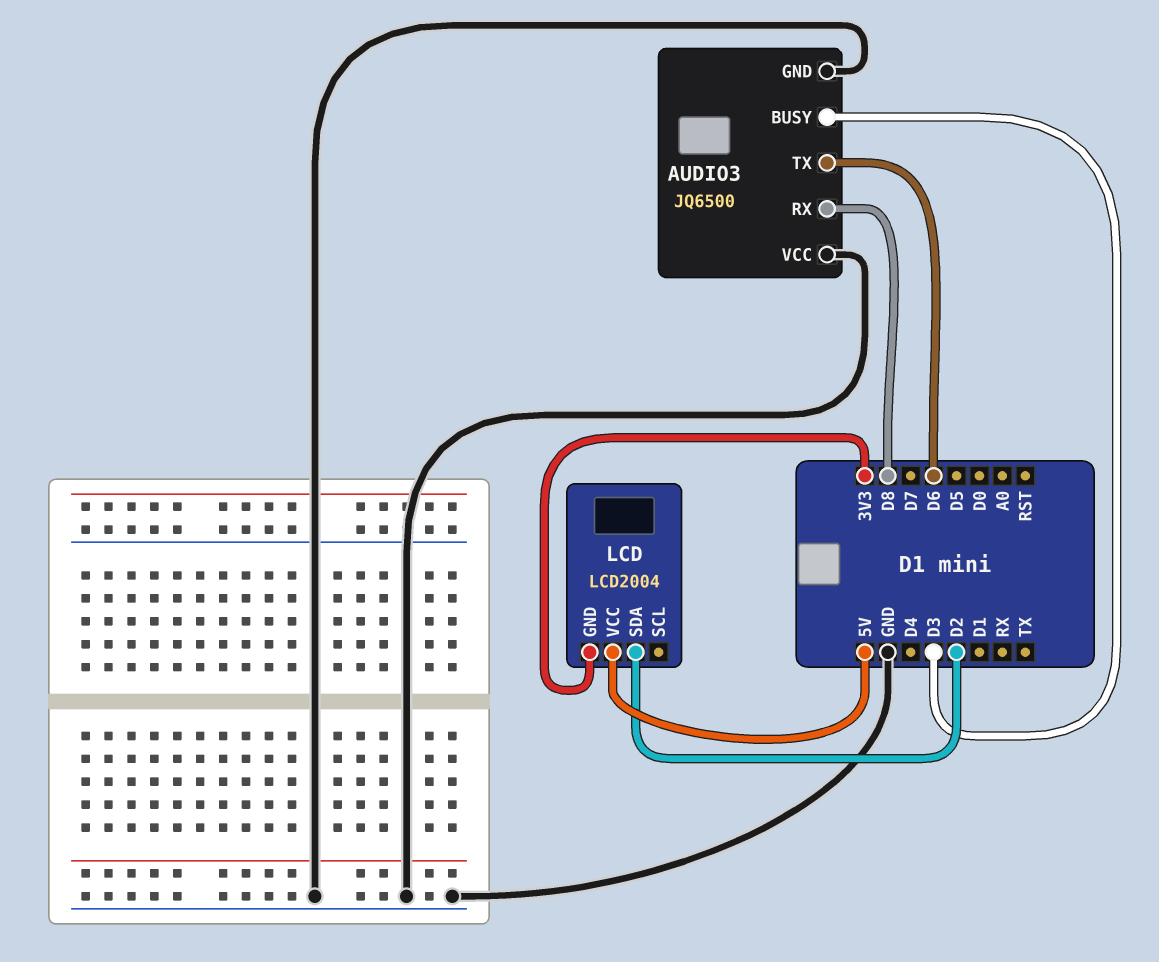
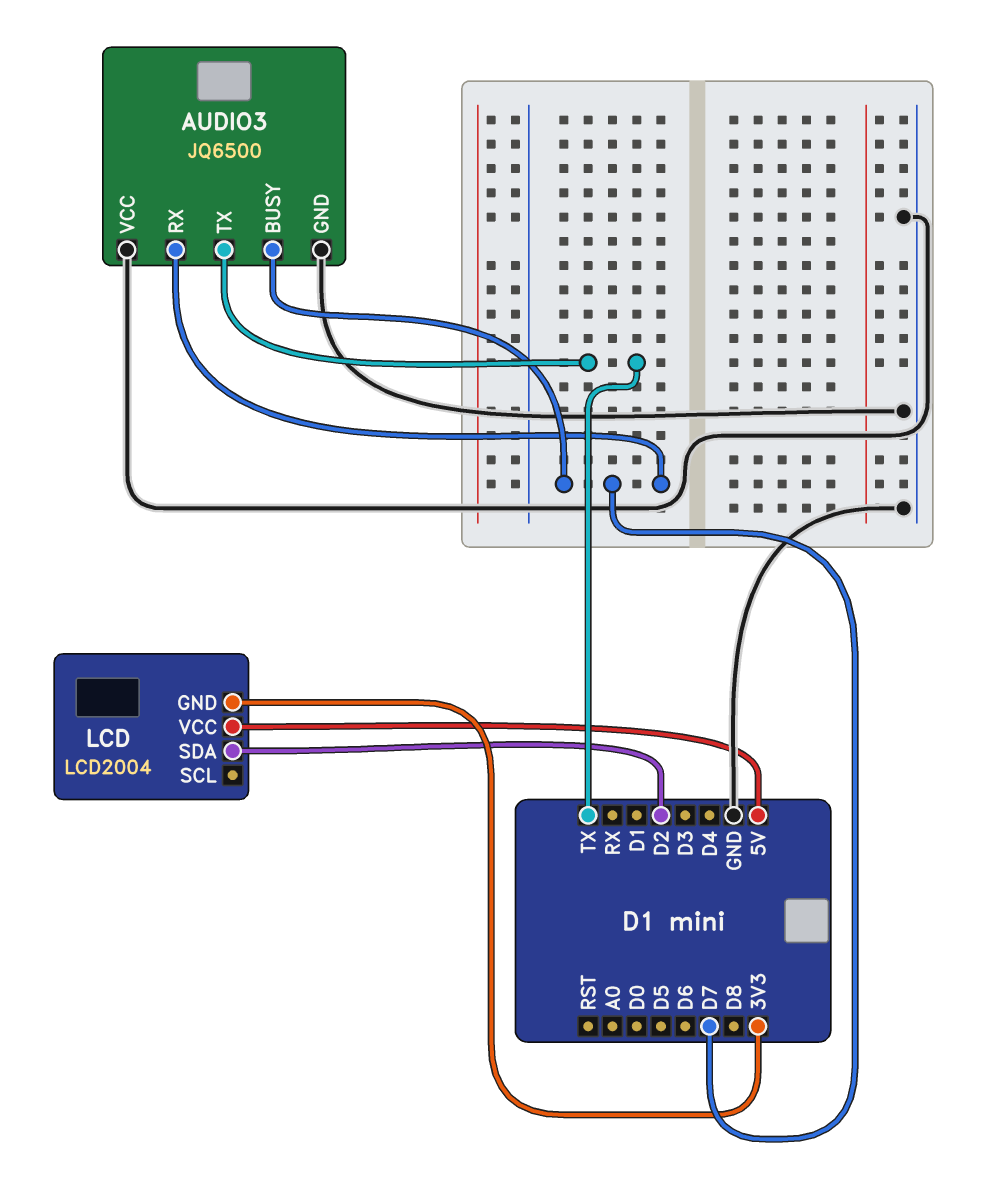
AUDIO3 pin BUSY: D3 -> D7
AUDIO3 pin RX: D8 -> D7
AUDIO3 pin TX: D6 -> TX

